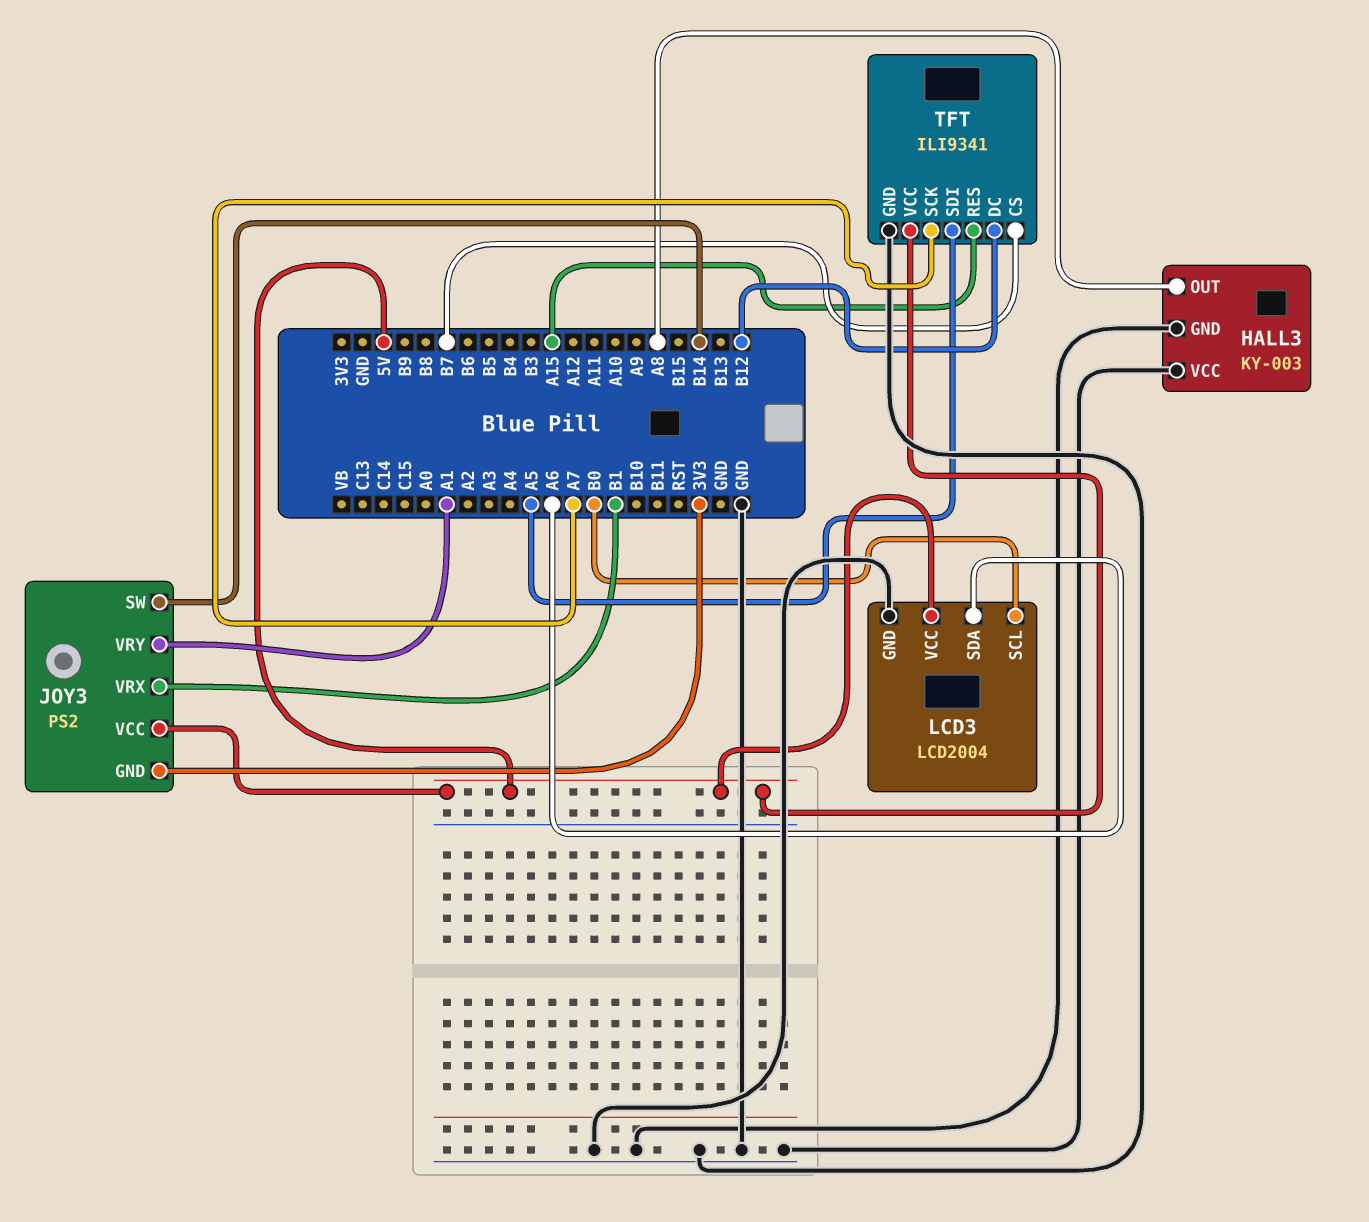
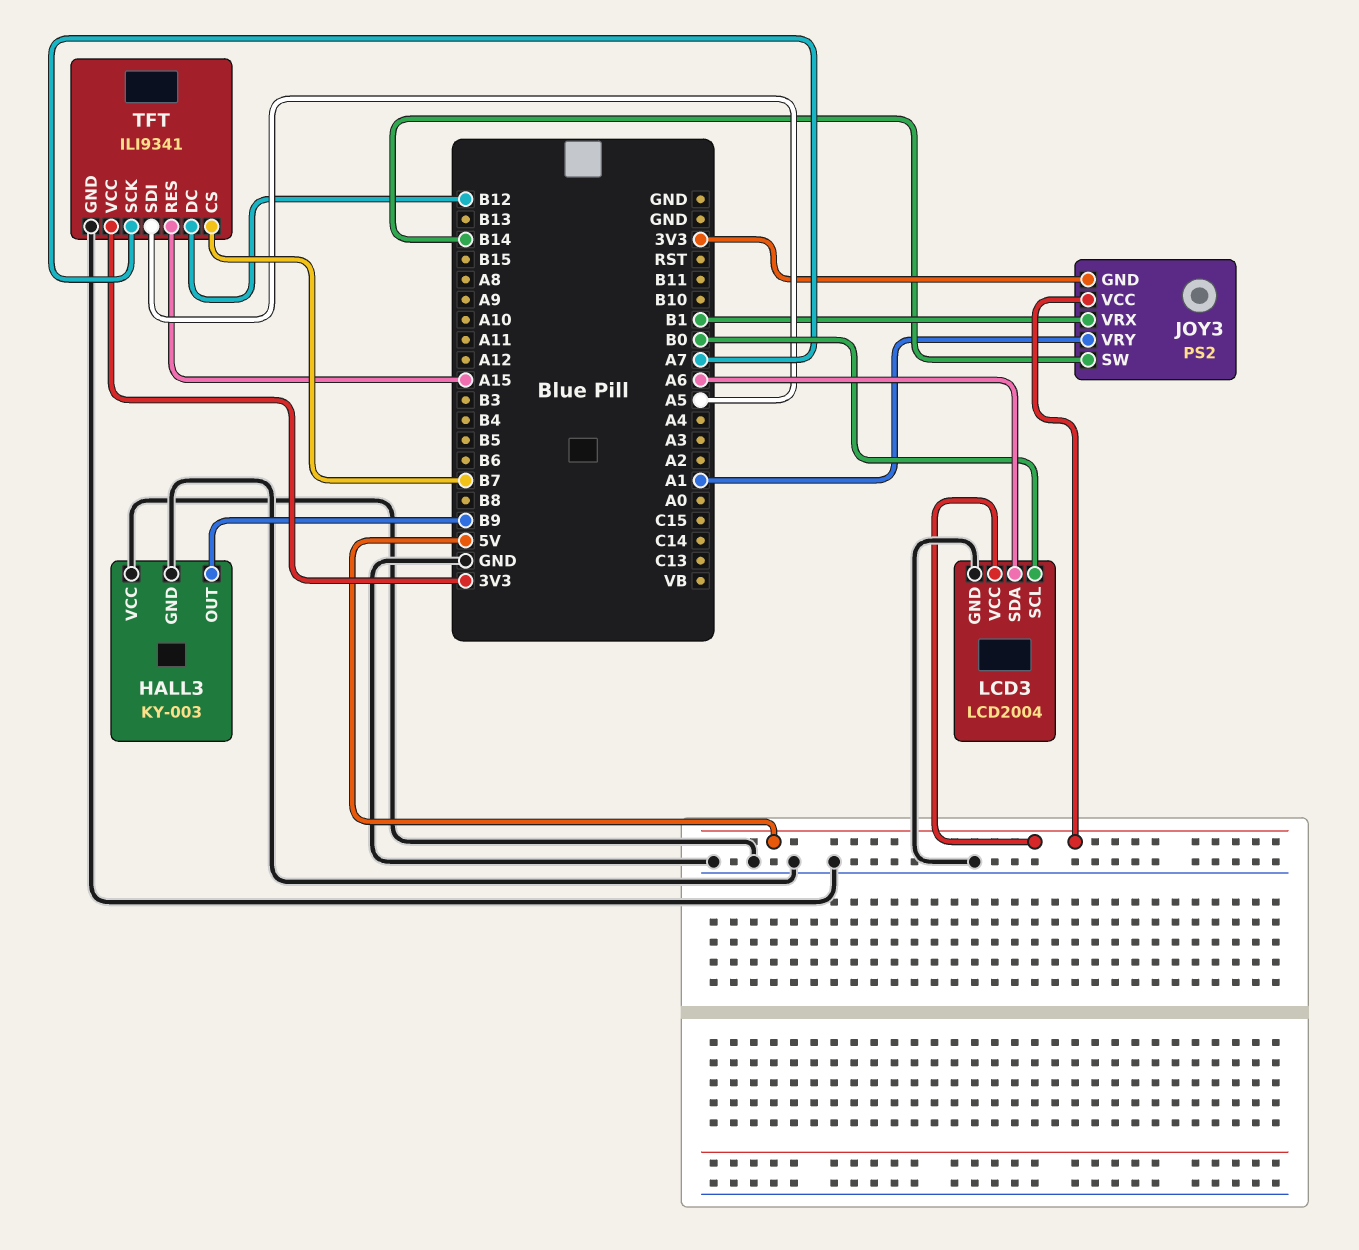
HALL3 pin OUT: A8 -> B9
TFT pin VCC: 5V -> 3V3

